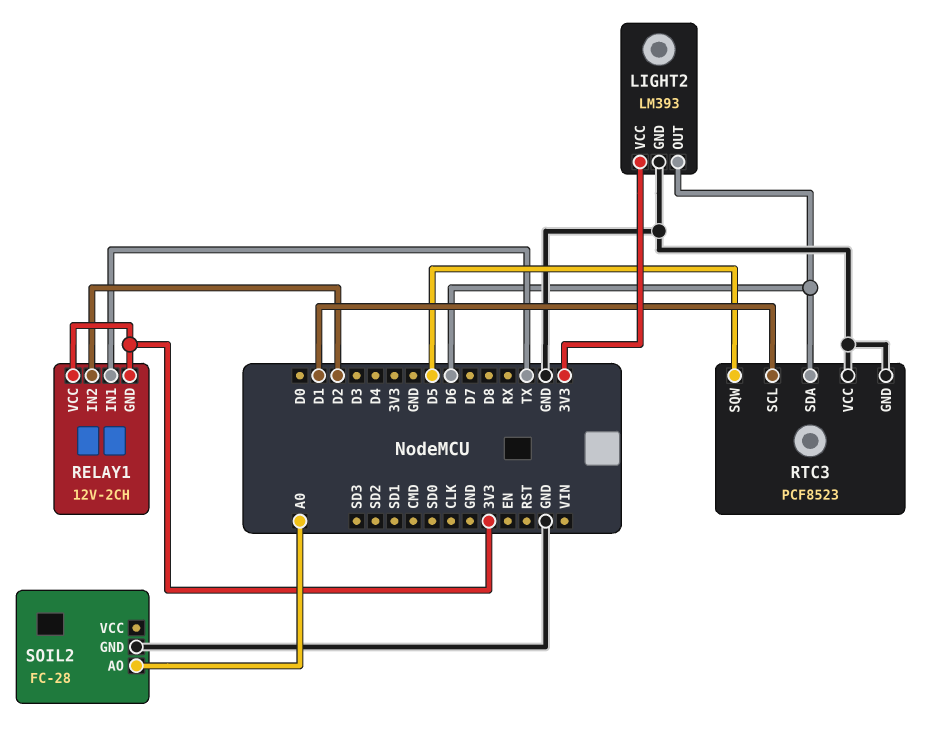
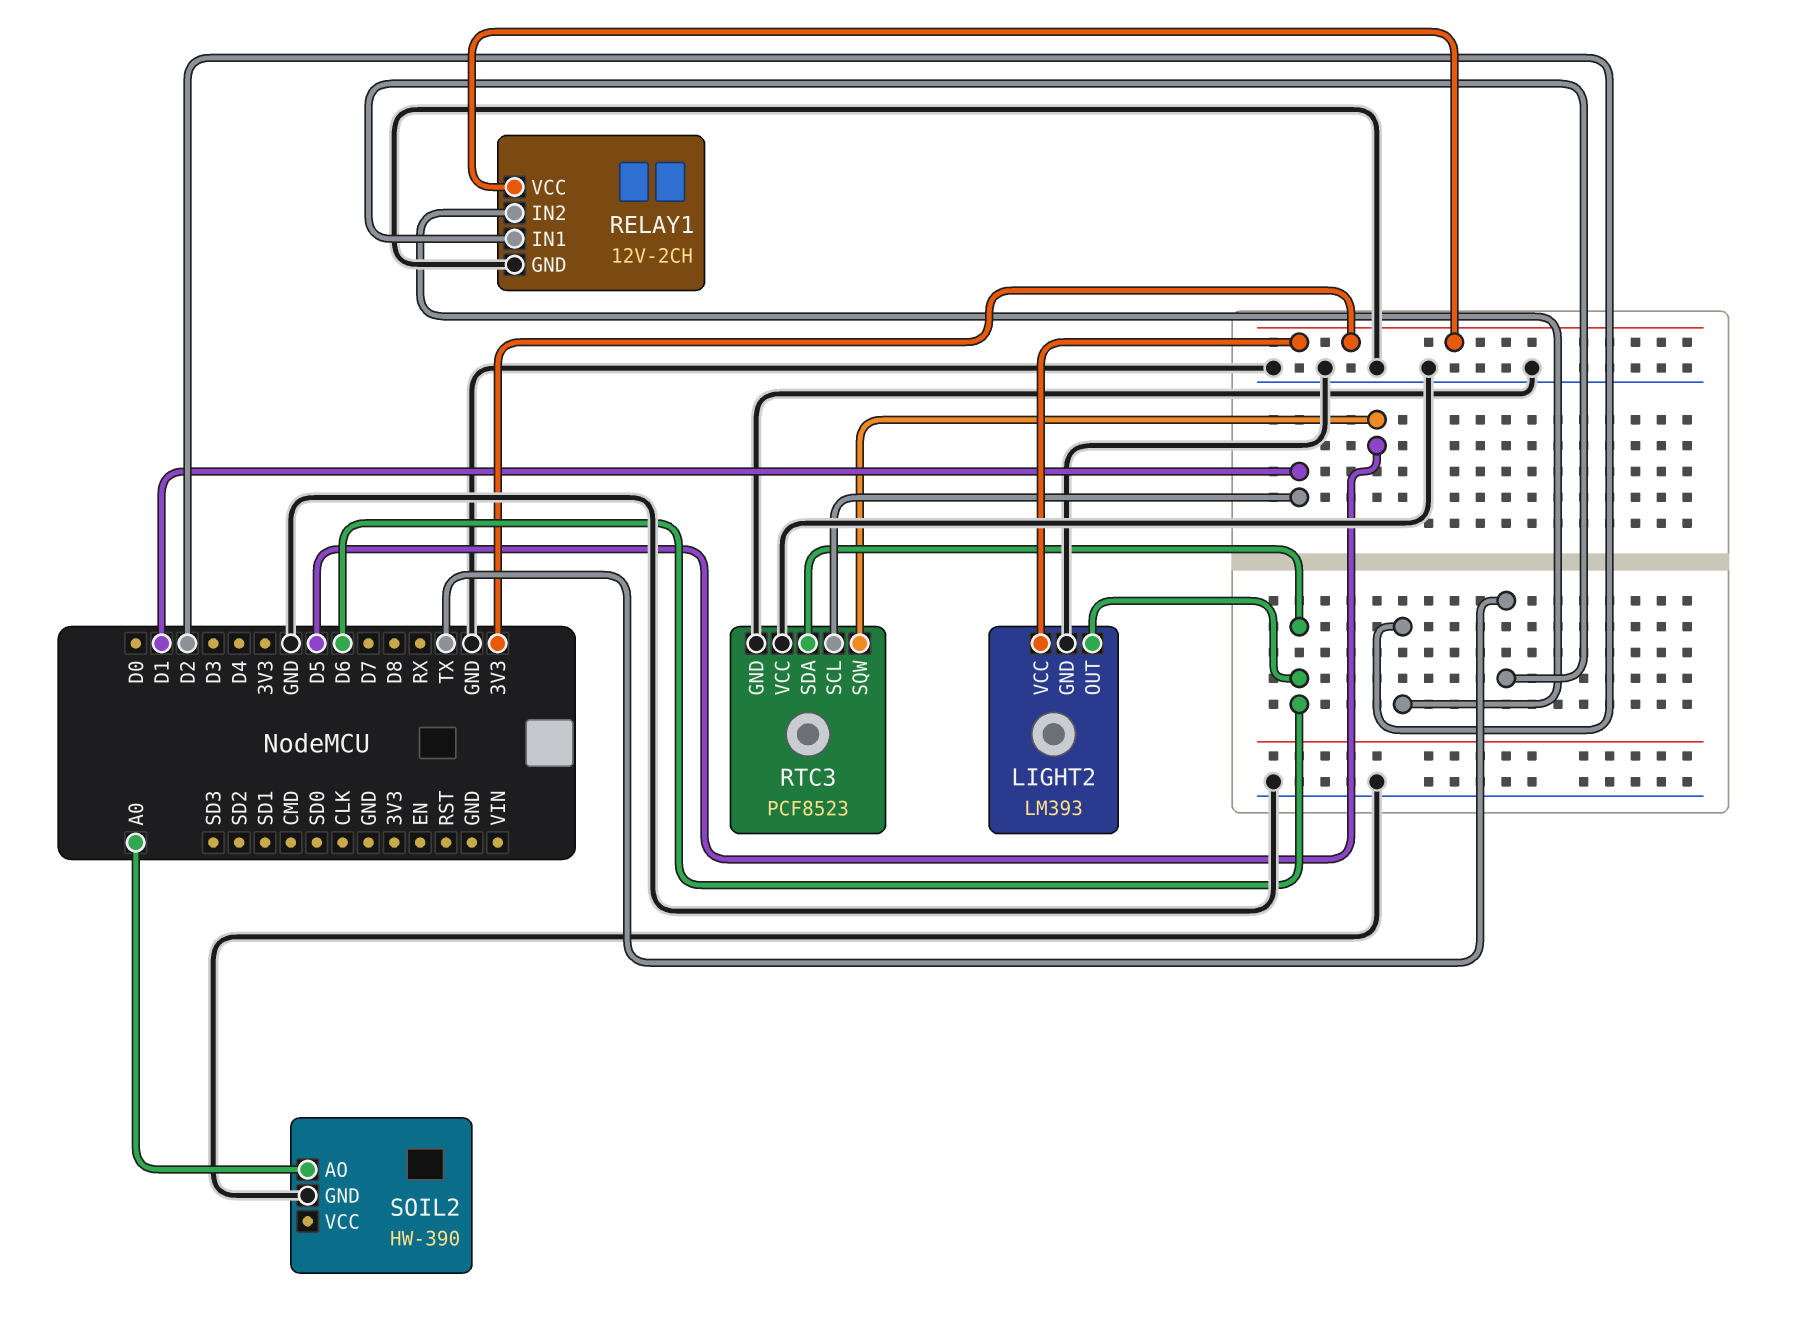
RELAY1 pin GND: 3V3 -> GND
SOIL2: FC-28 -> HW-390

